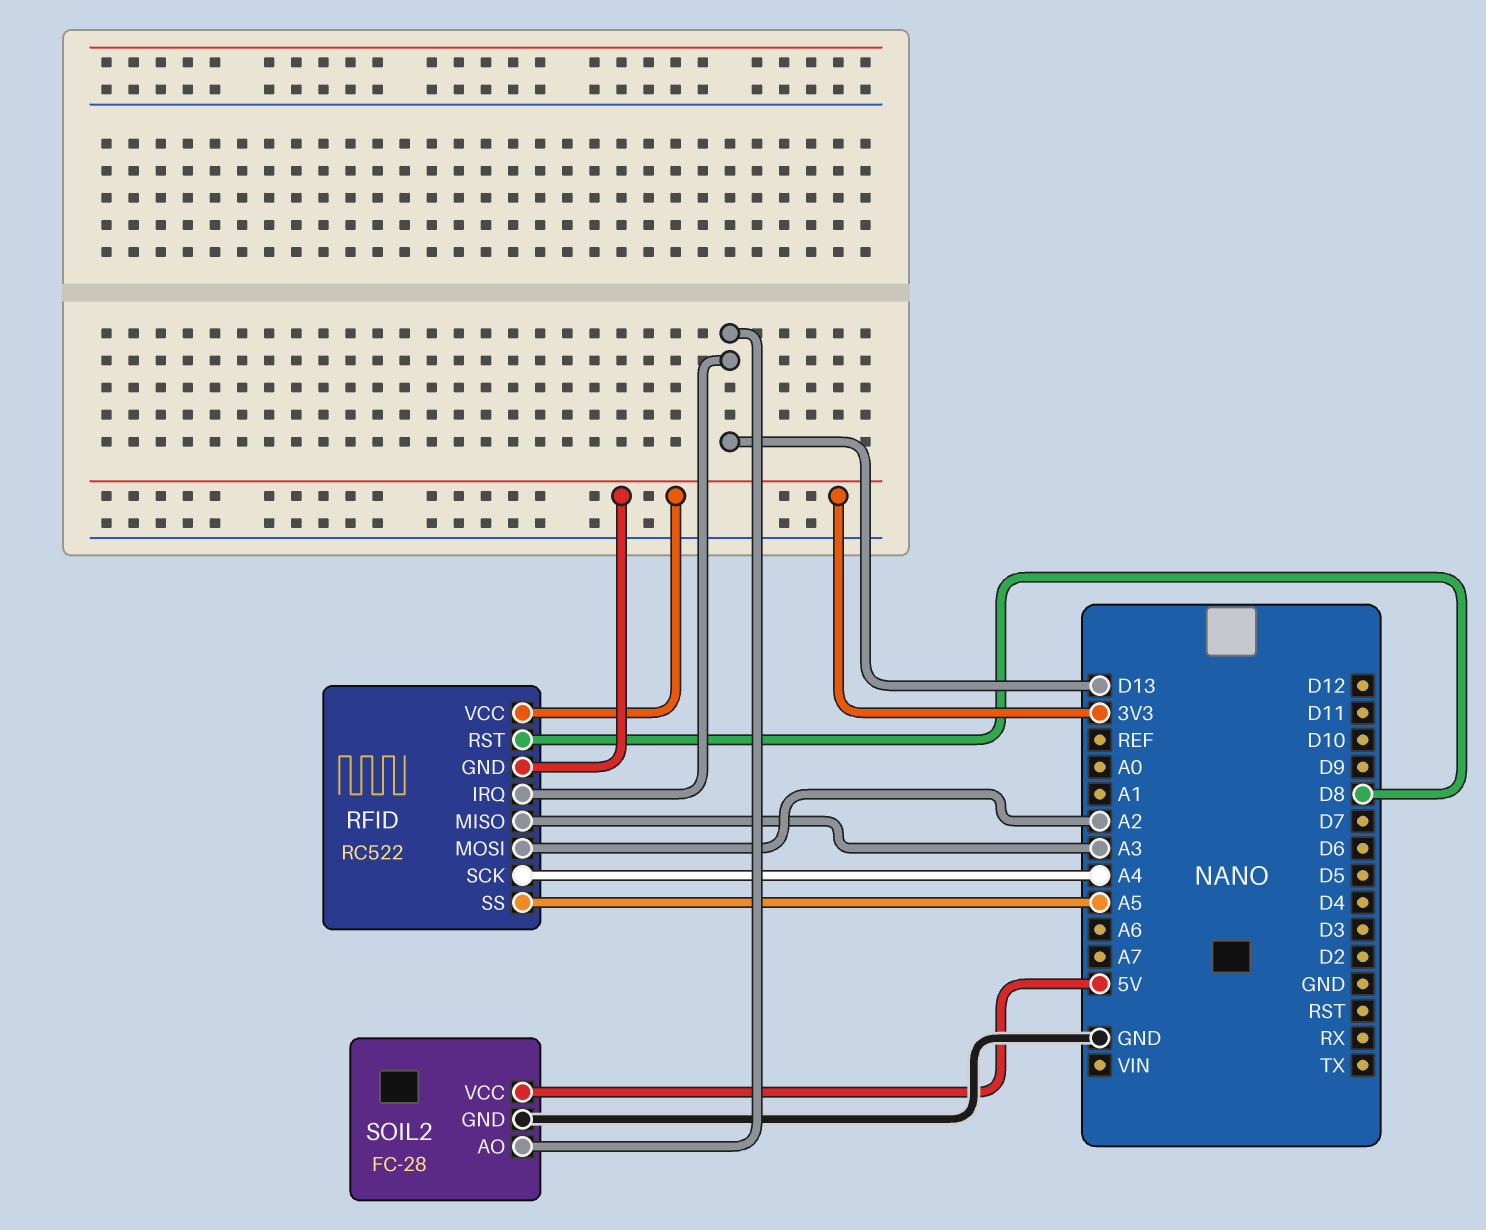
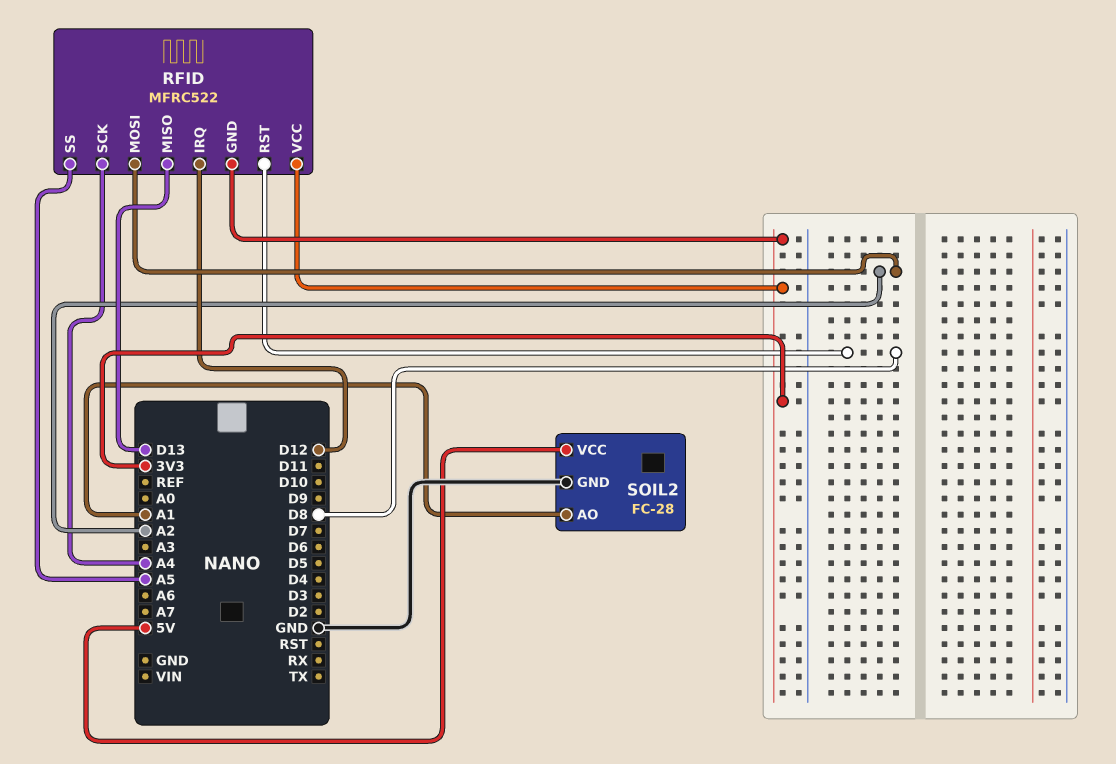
RFID: RC522 -> MFRC522
RFID pin IRQ: D13 -> D12
RFID pin MISO: A3 -> D13
SOIL2 pin AO: D13 -> A1

